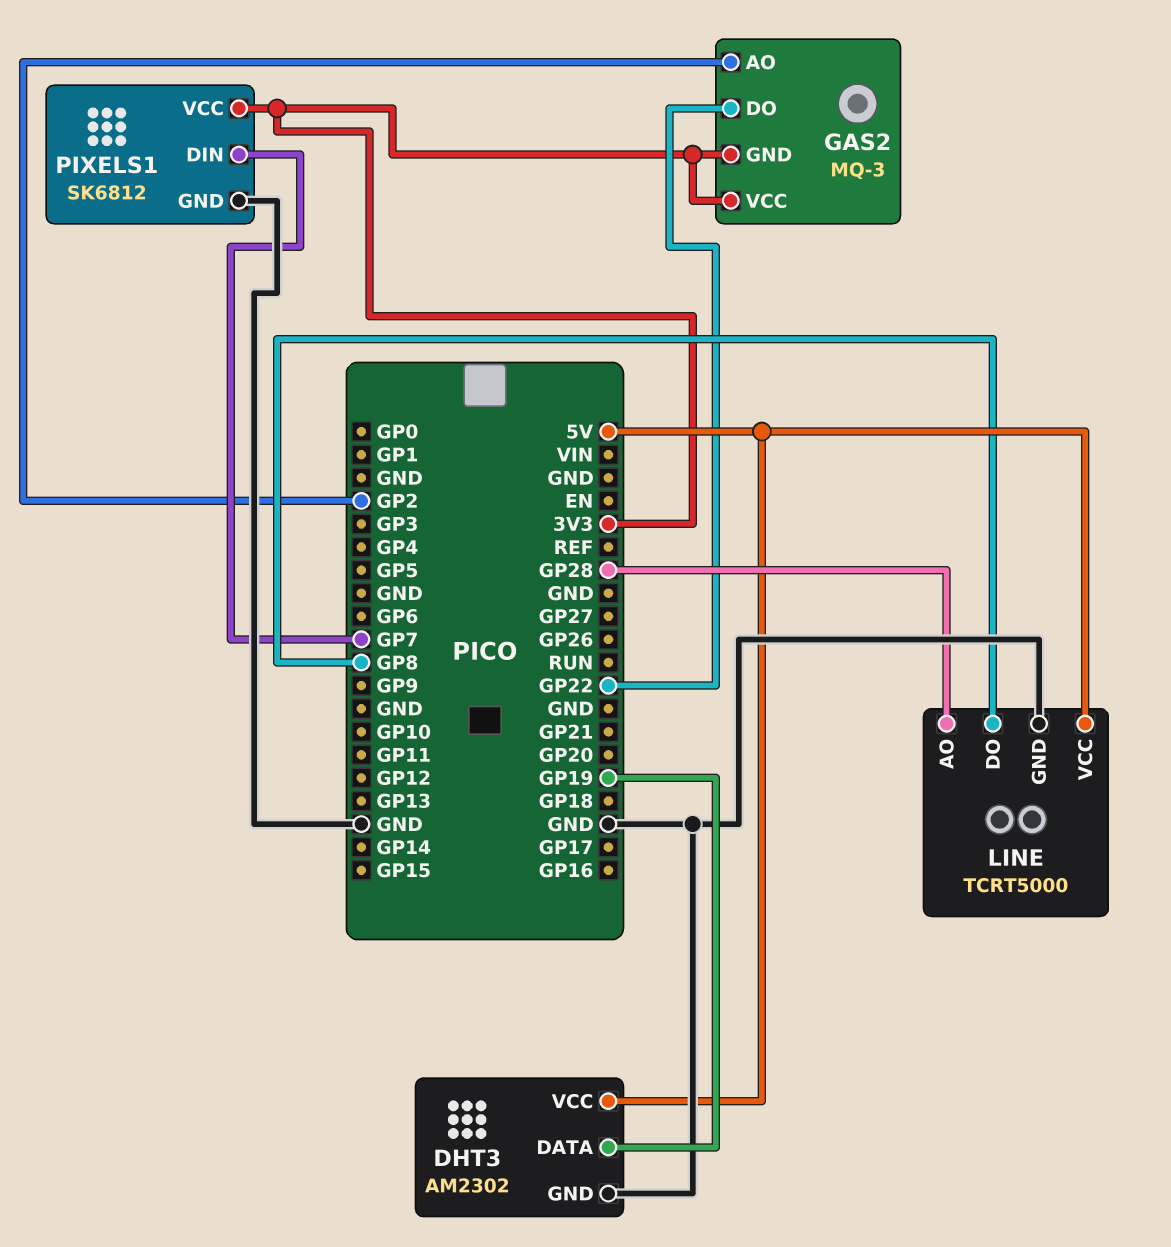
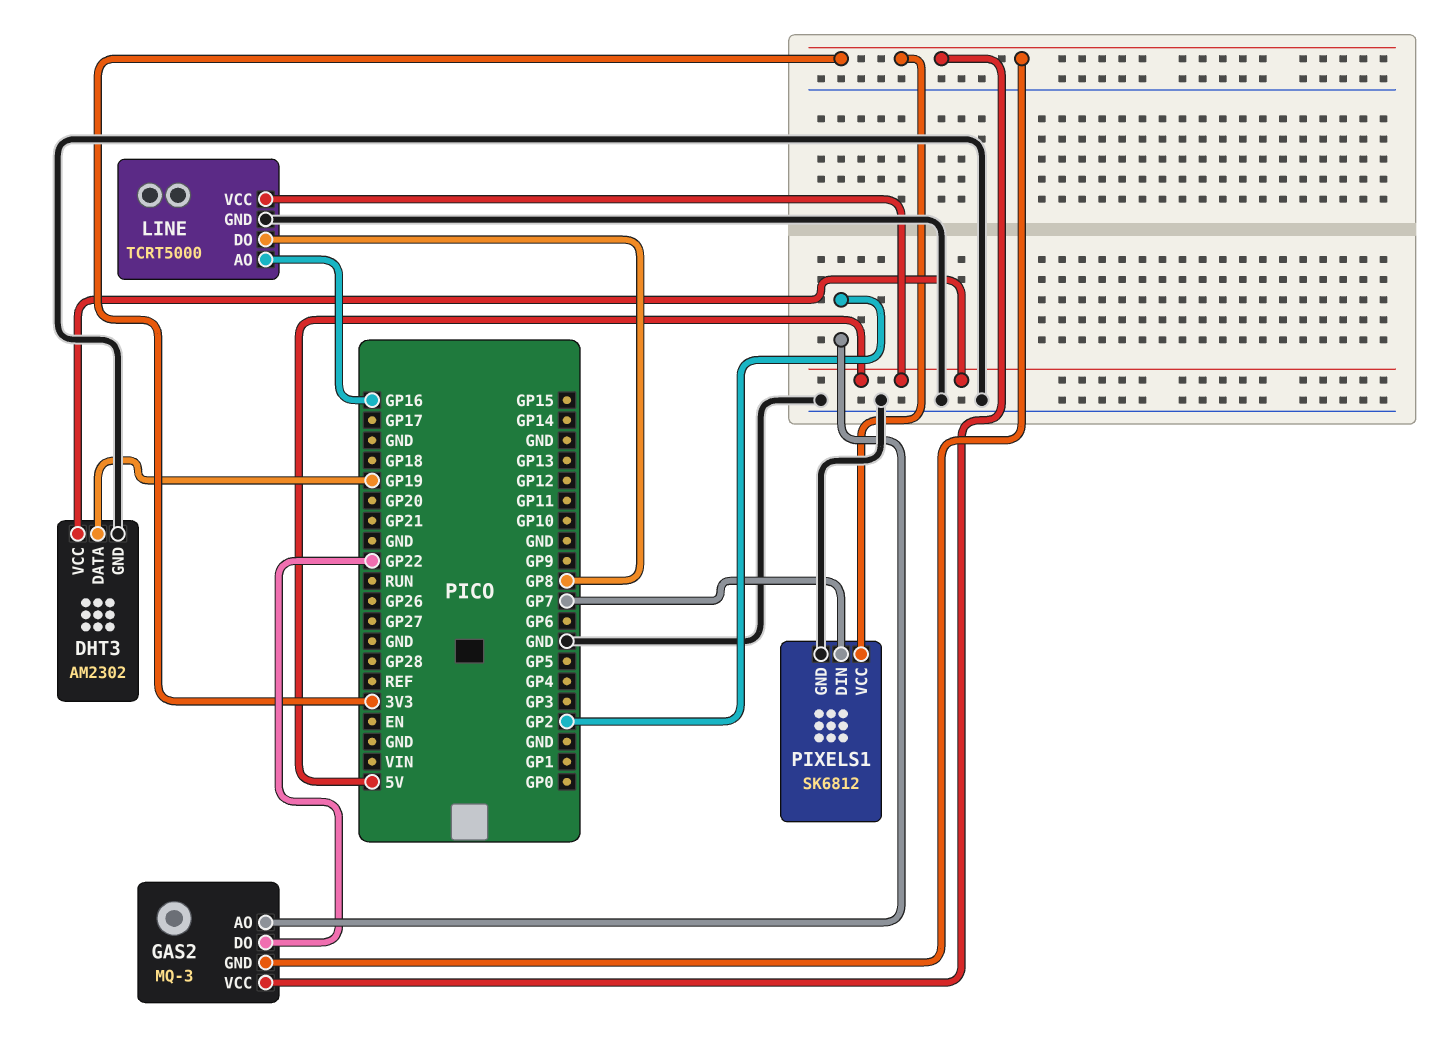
LINE pin AO: GP28 -> GP16

